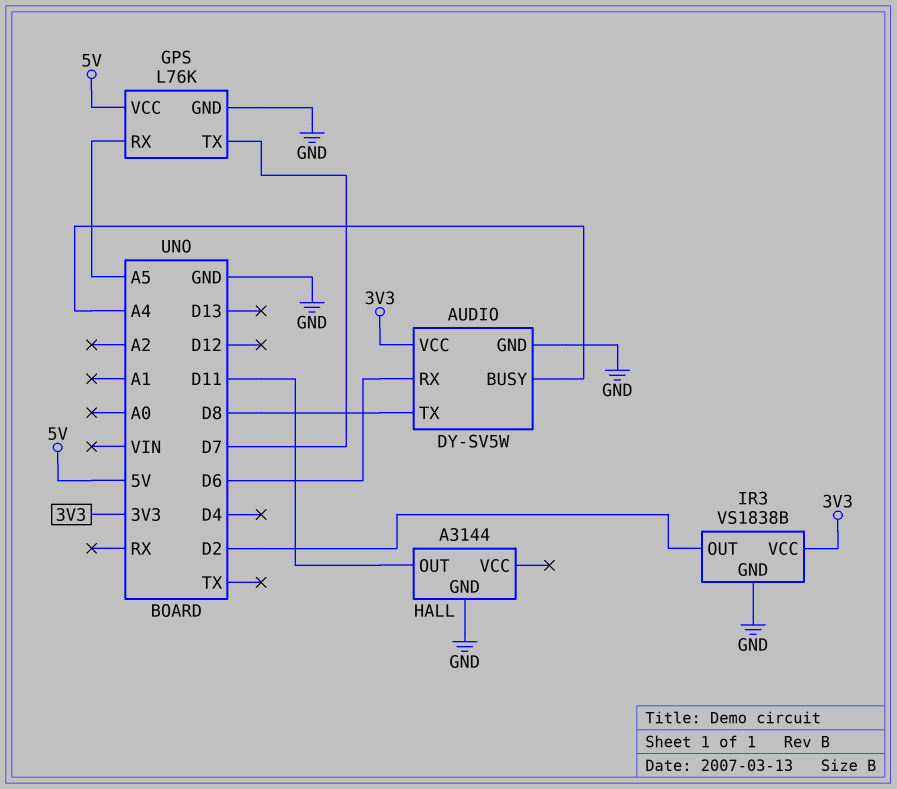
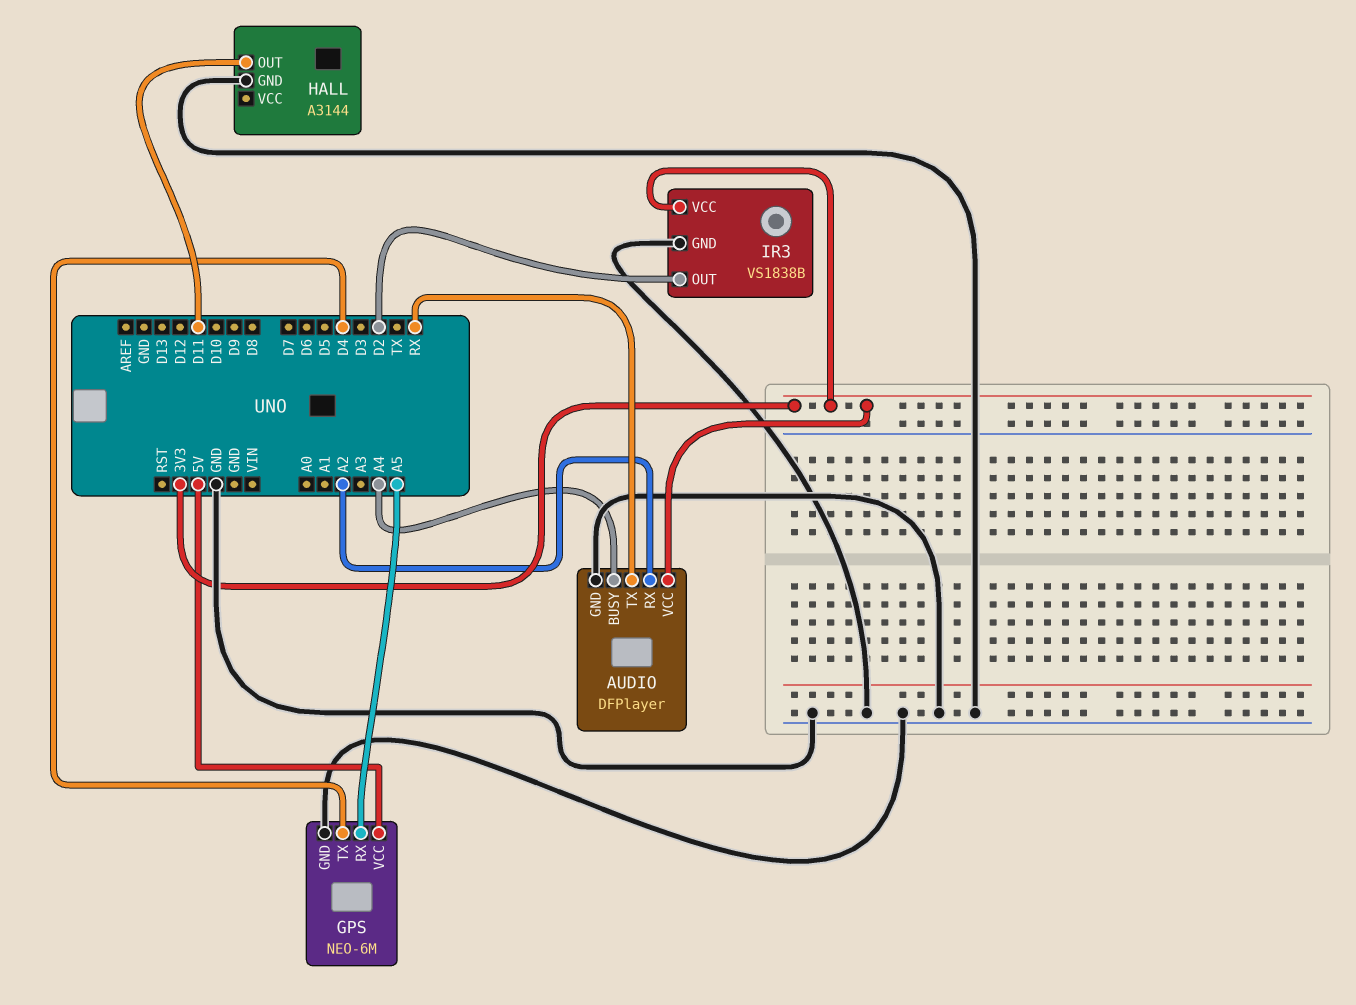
AUDIO: DY-SV5W -> DFPlayer
AUDIO pin RX: D6 -> A2
AUDIO pin TX: D8 -> RX
GPS: L76K -> NEO-6M
GPS pin TX: D7 -> D4

